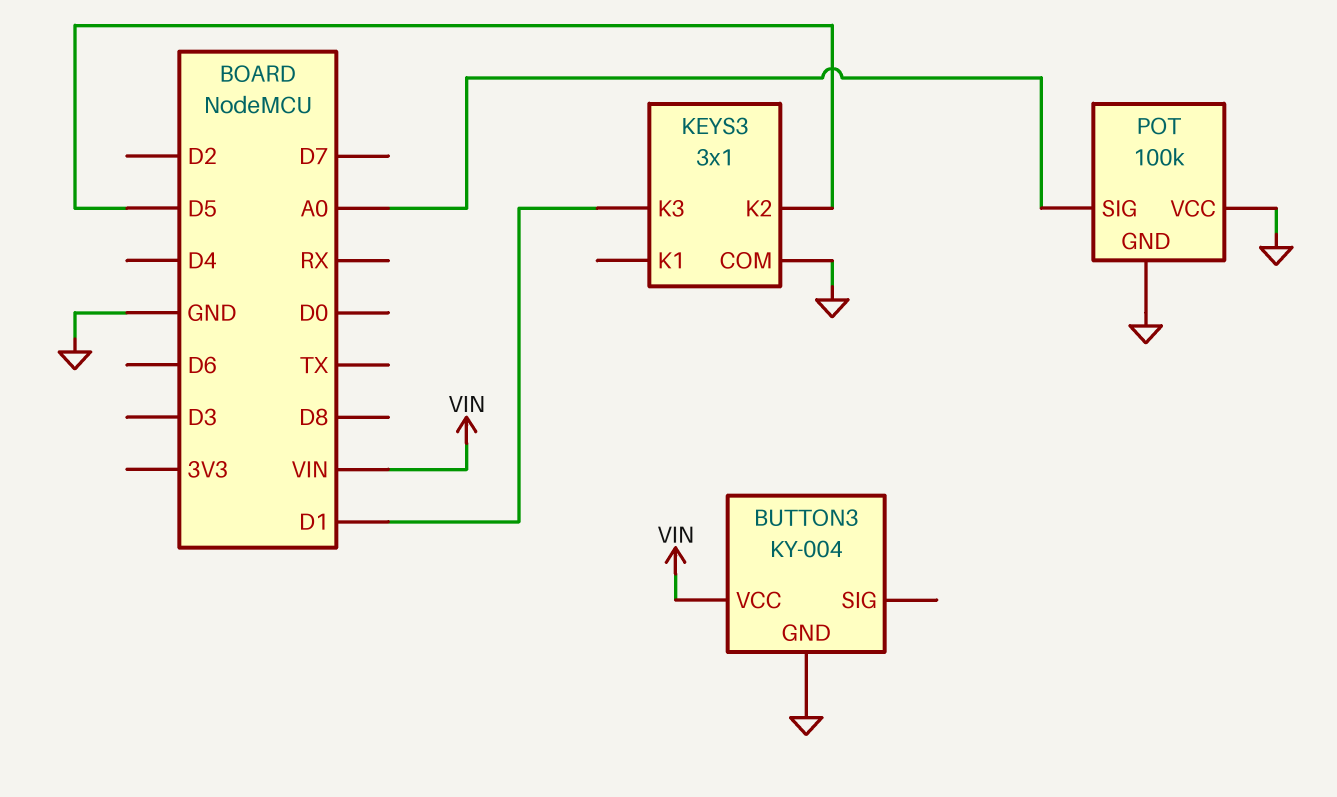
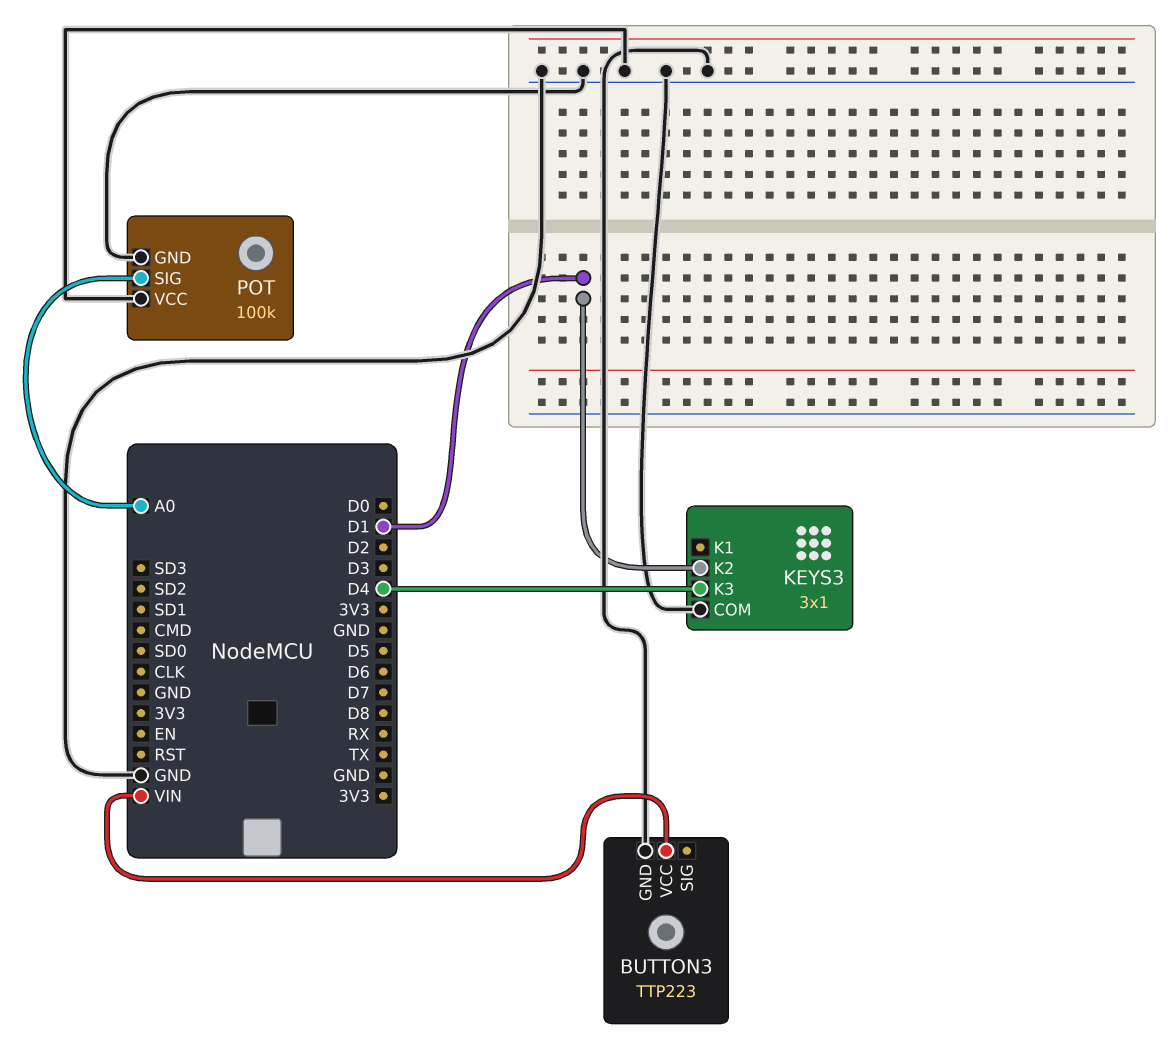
BUTTON3: KY-004 -> TTP223
KEYS3 pin K2: D5 -> D1
KEYS3 pin K3: D1 -> D4

